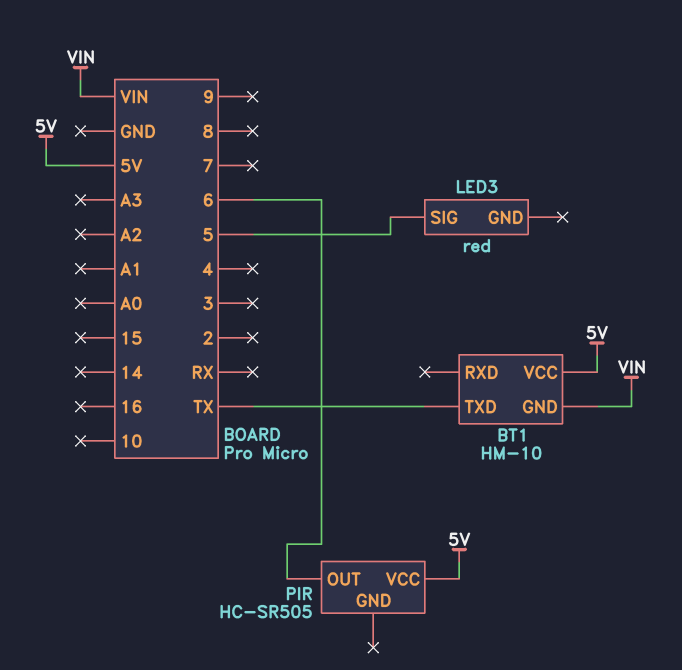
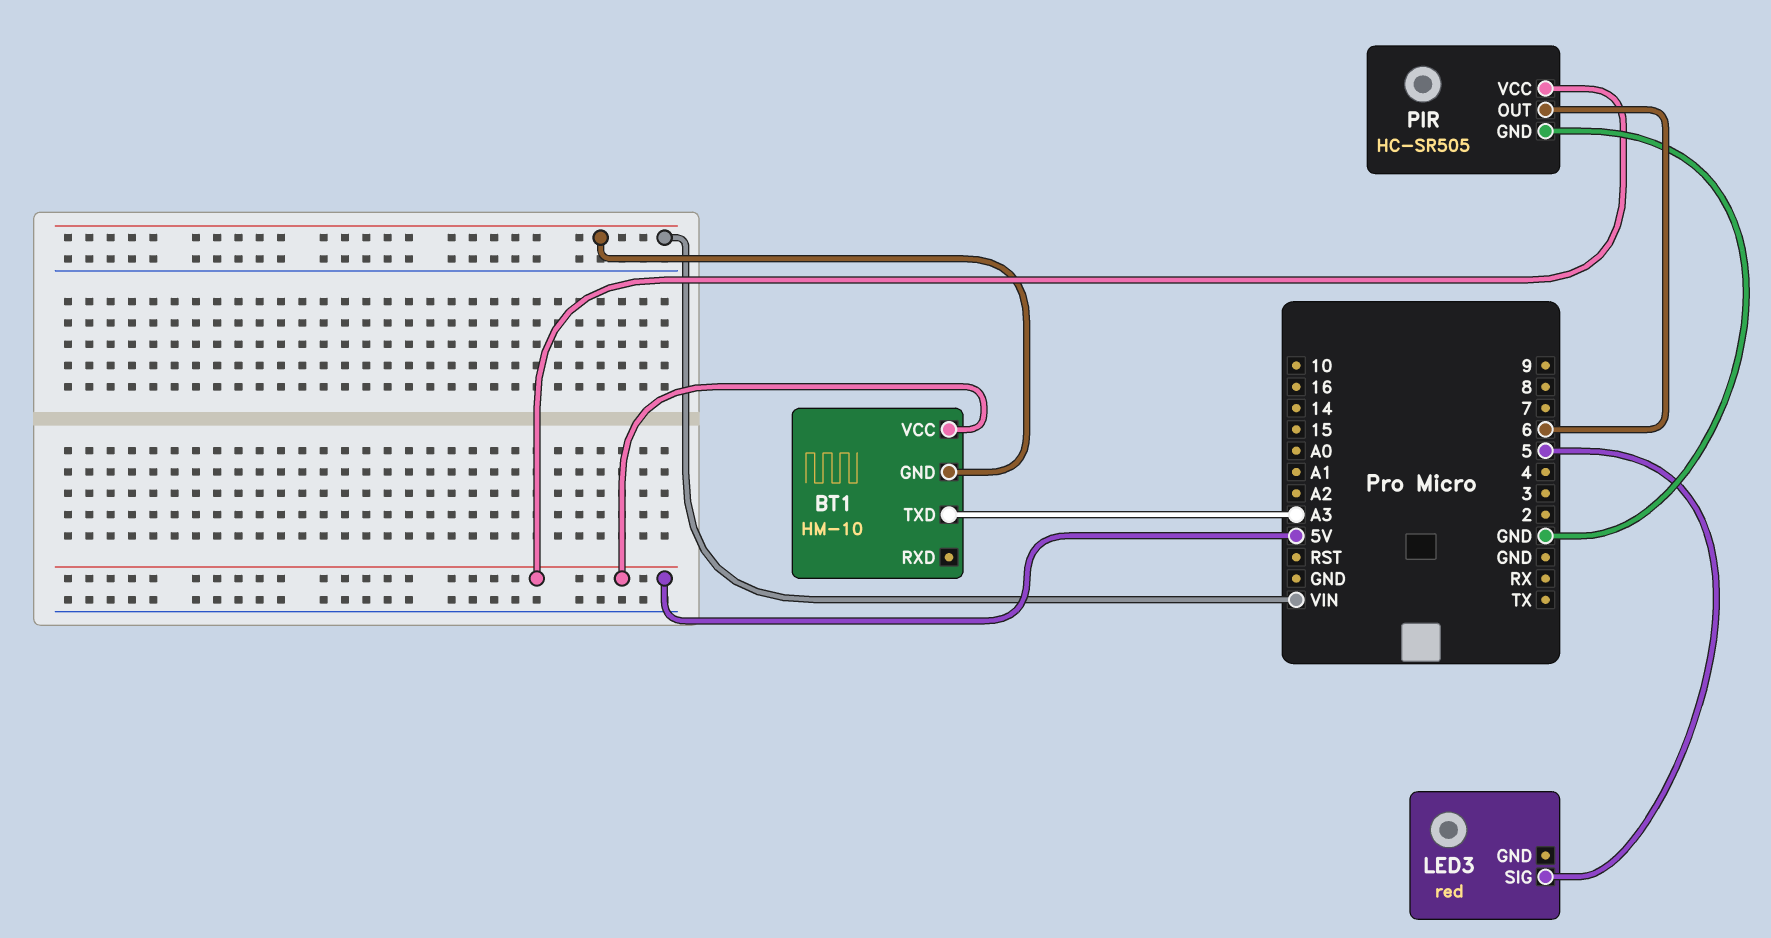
BT1 pin TXD: TX -> A3
PIR pin GND: none -> GND

